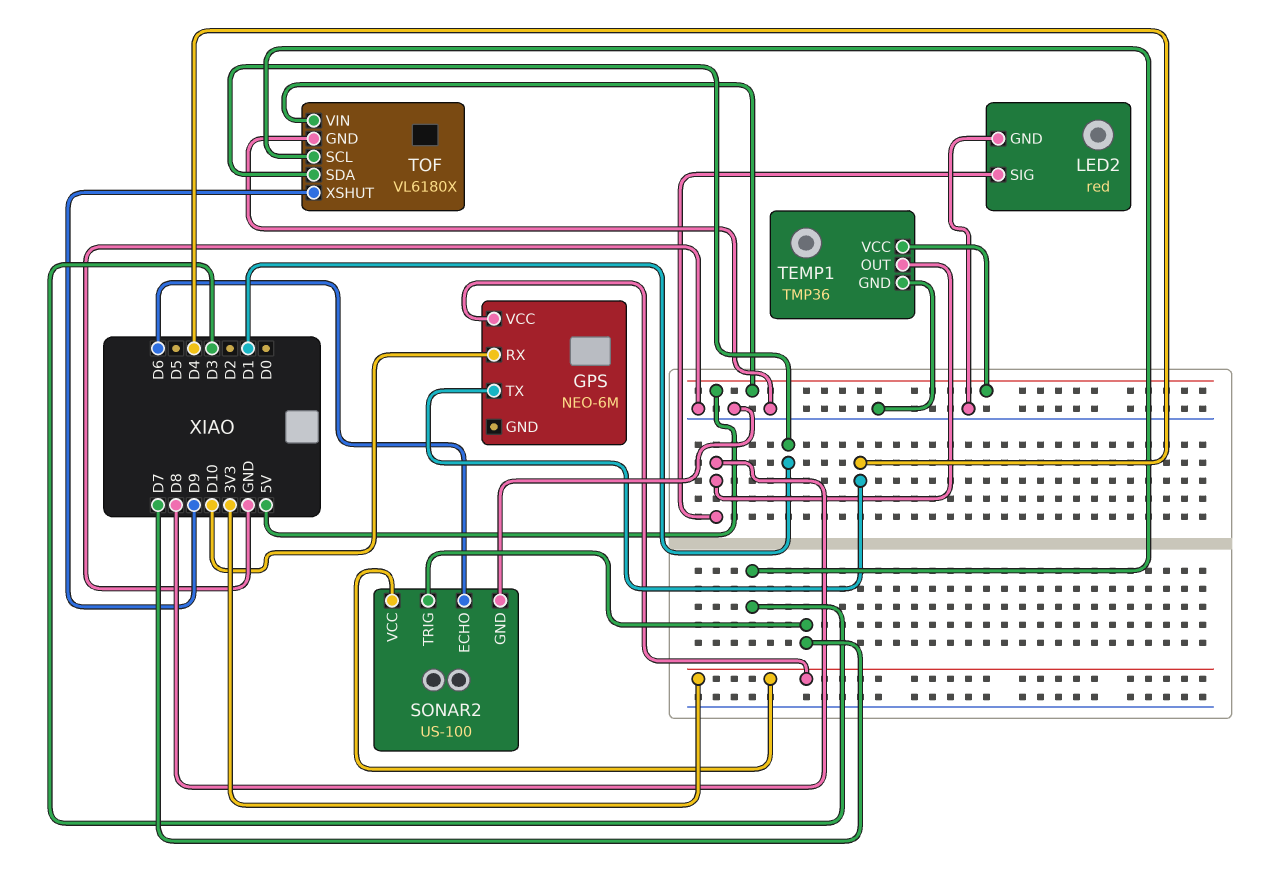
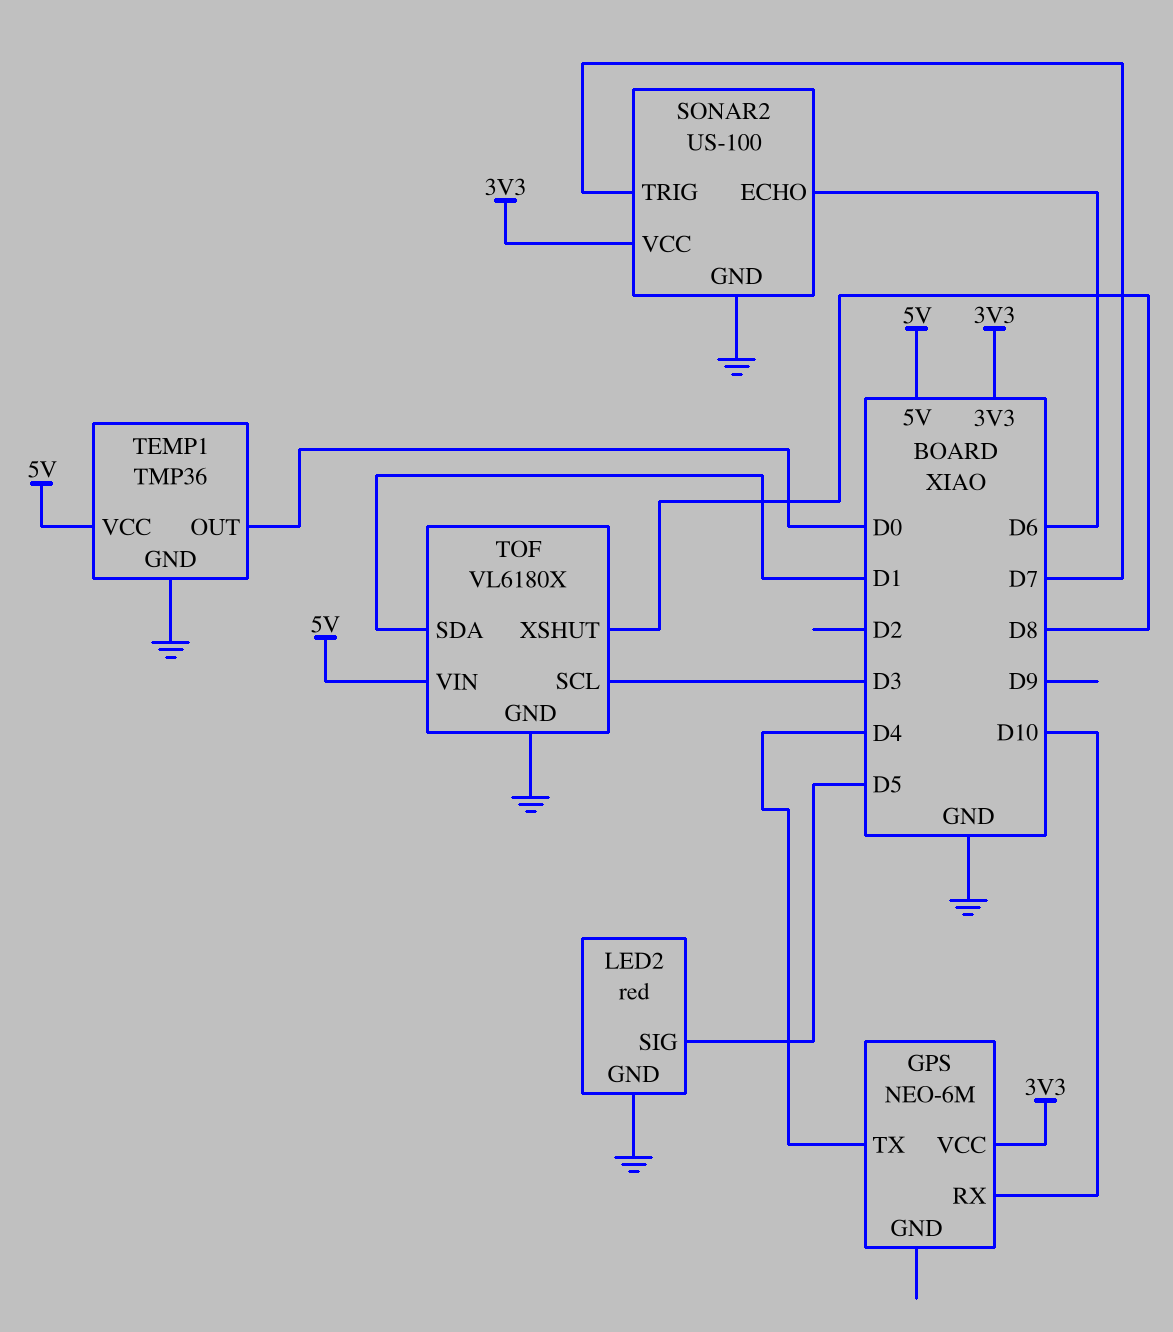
LED2 pin SIG: D8 -> D5
TEMP1 pin OUT: D8 -> D0
TOF pin XSHUT: D9 -> D8

